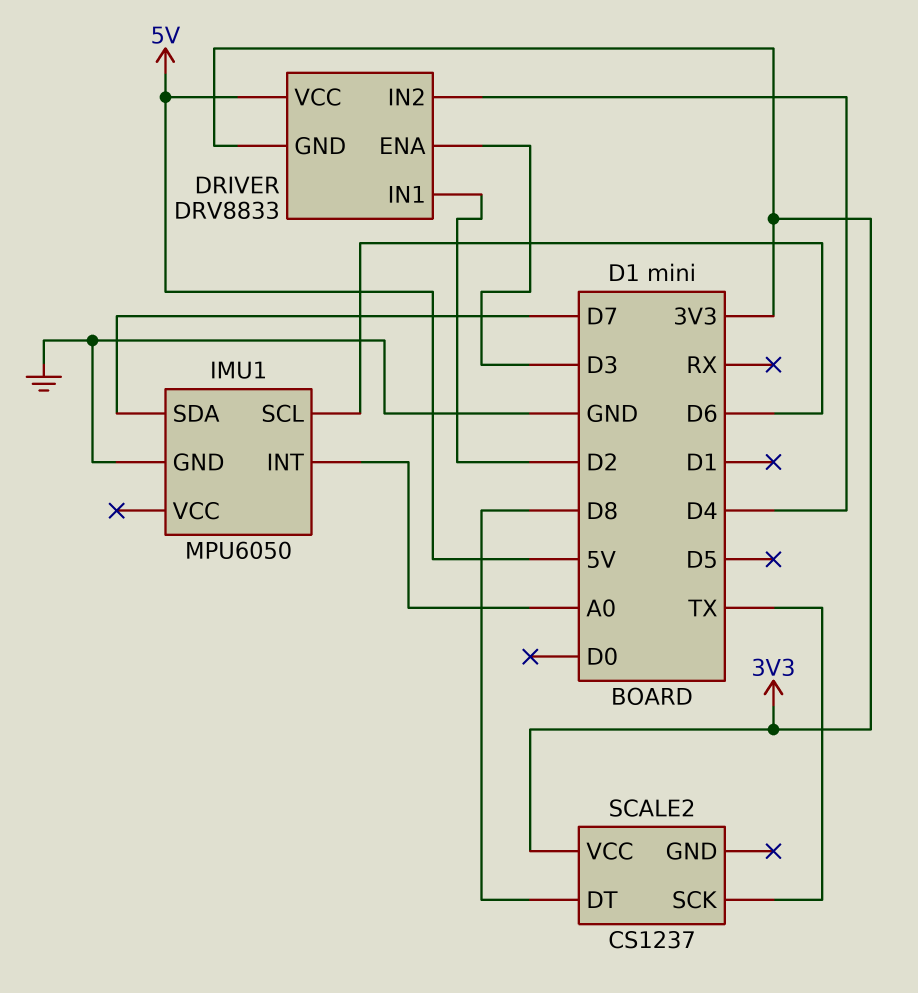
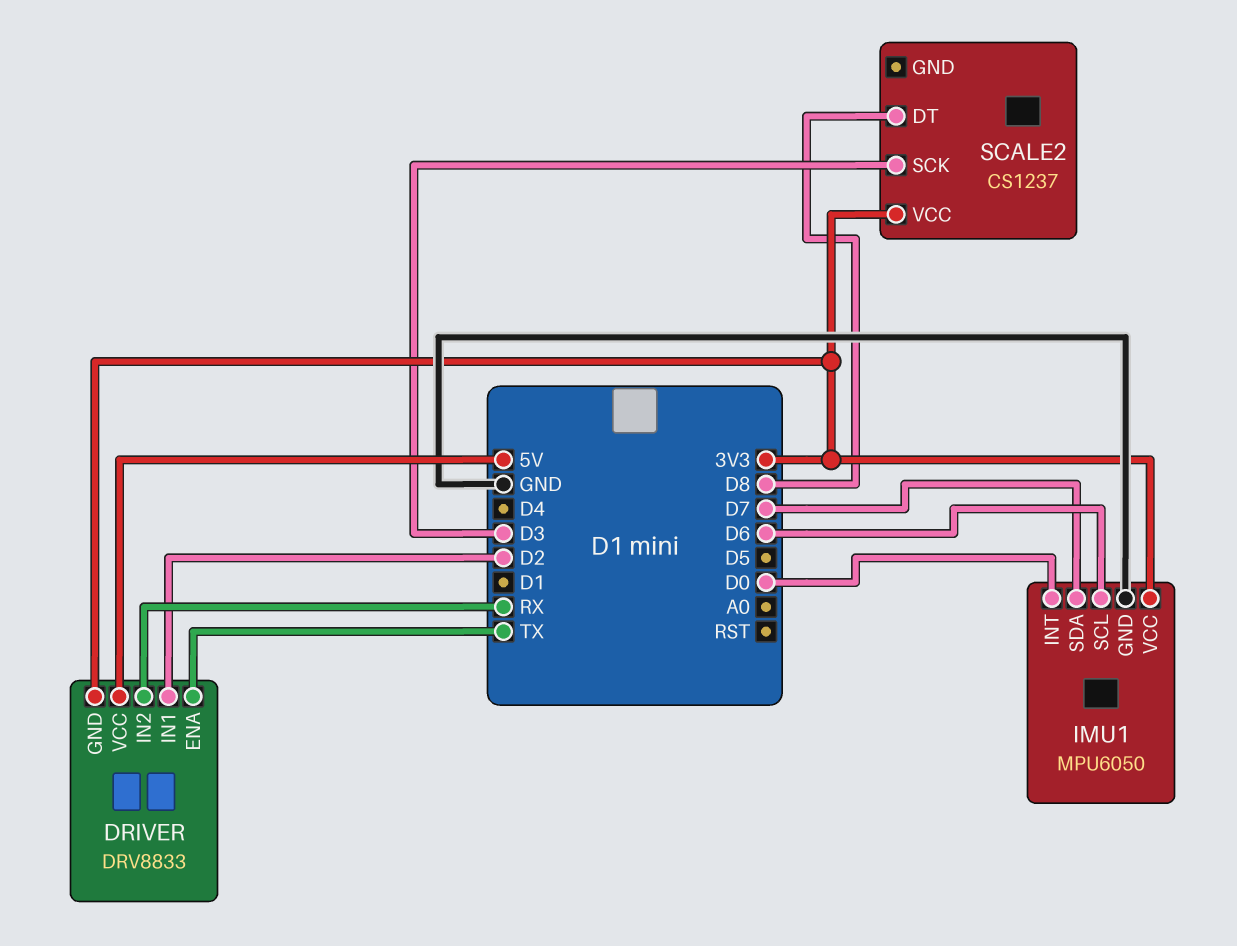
DRIVER pin ENA: D3 -> TX
DRIVER pin IN2: D4 -> RX
IMU1 pin INT: A0 -> D0
IMU1 pin VCC: none -> 3V3
SCALE2 pin SCK: TX -> D3

